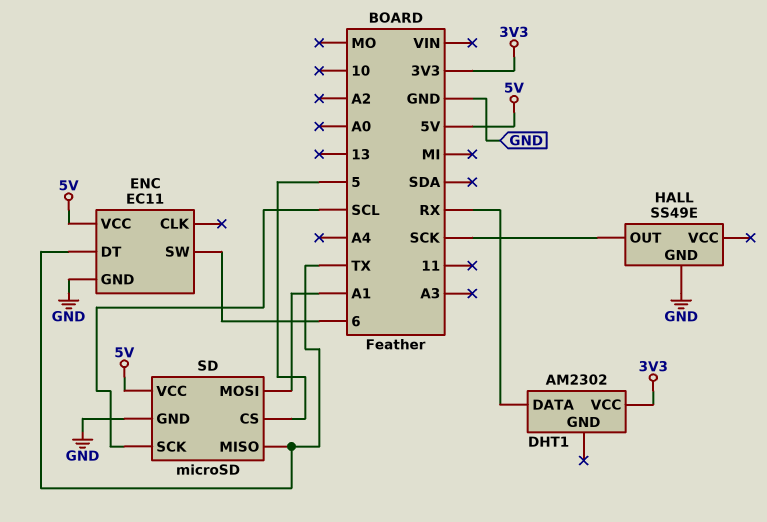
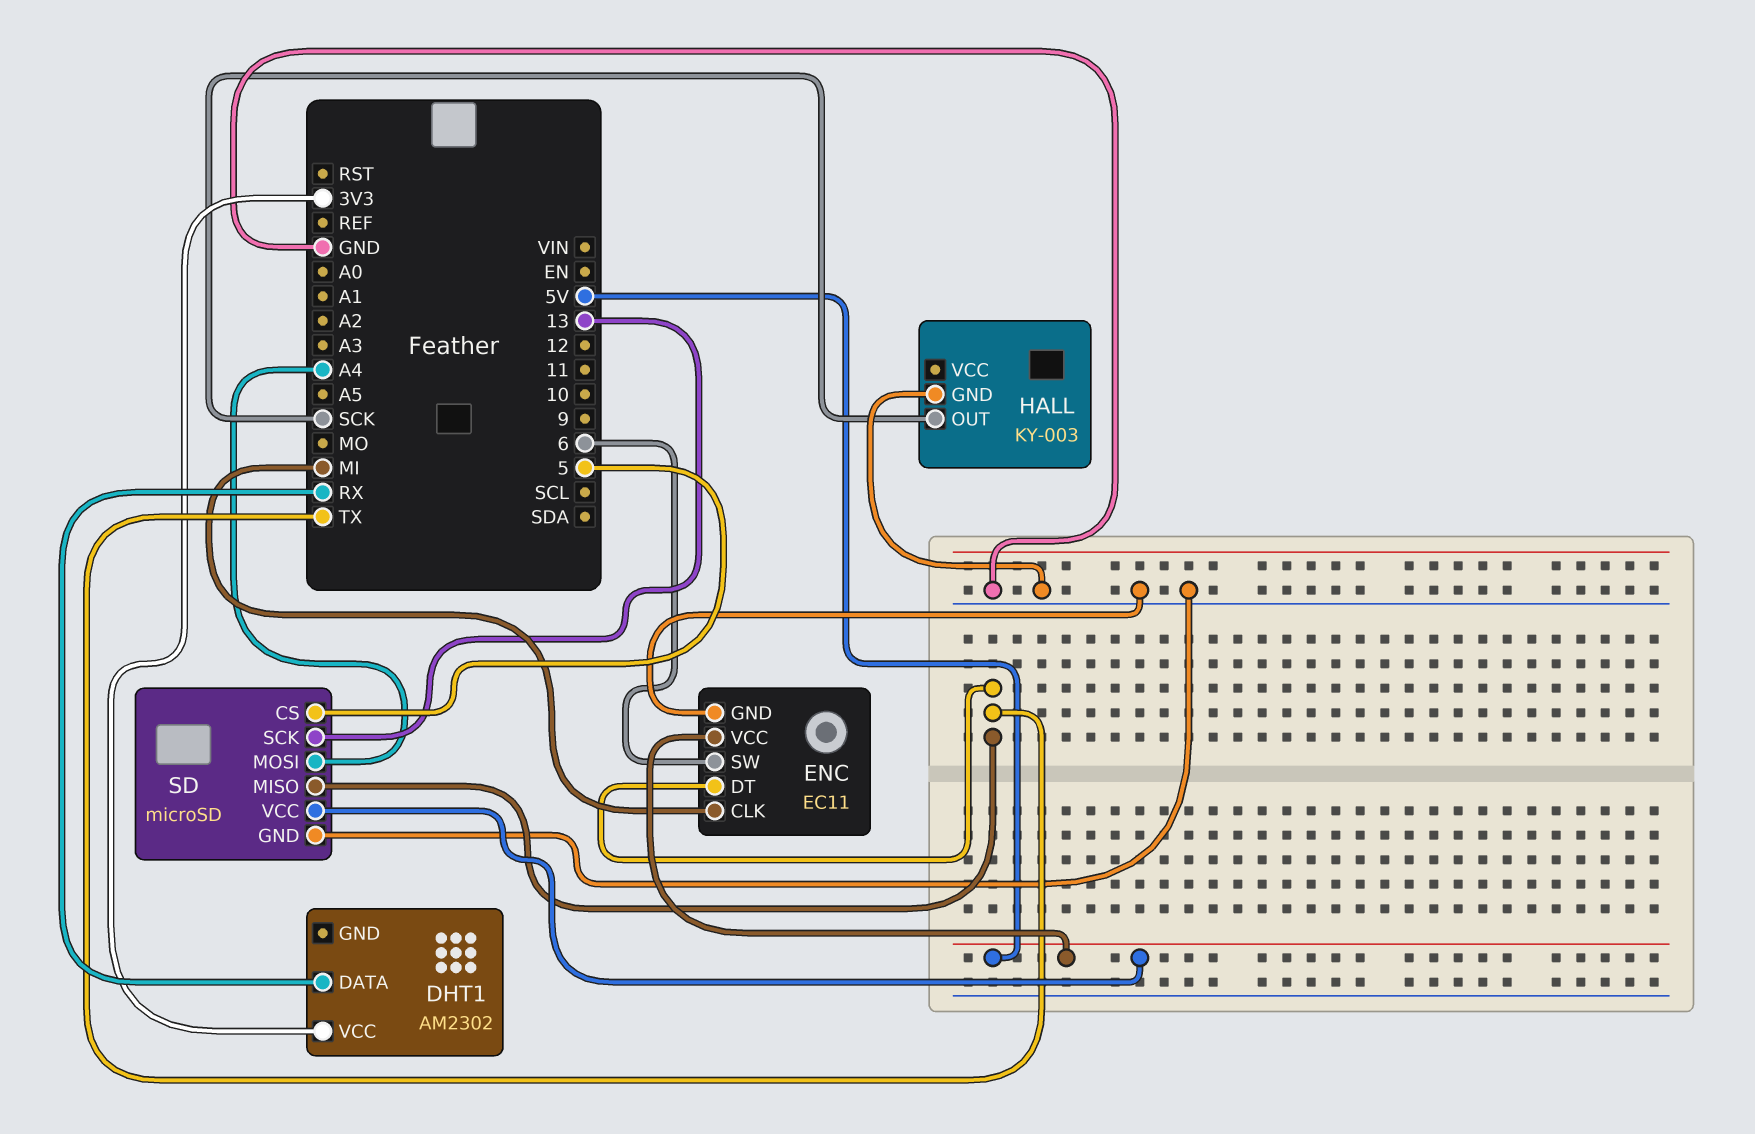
ENC pin CLK: none -> MI
HALL: SS49E -> KY-003
SD pin MOSI: A1 -> A4
SD pin SCK: SCL -> 13

